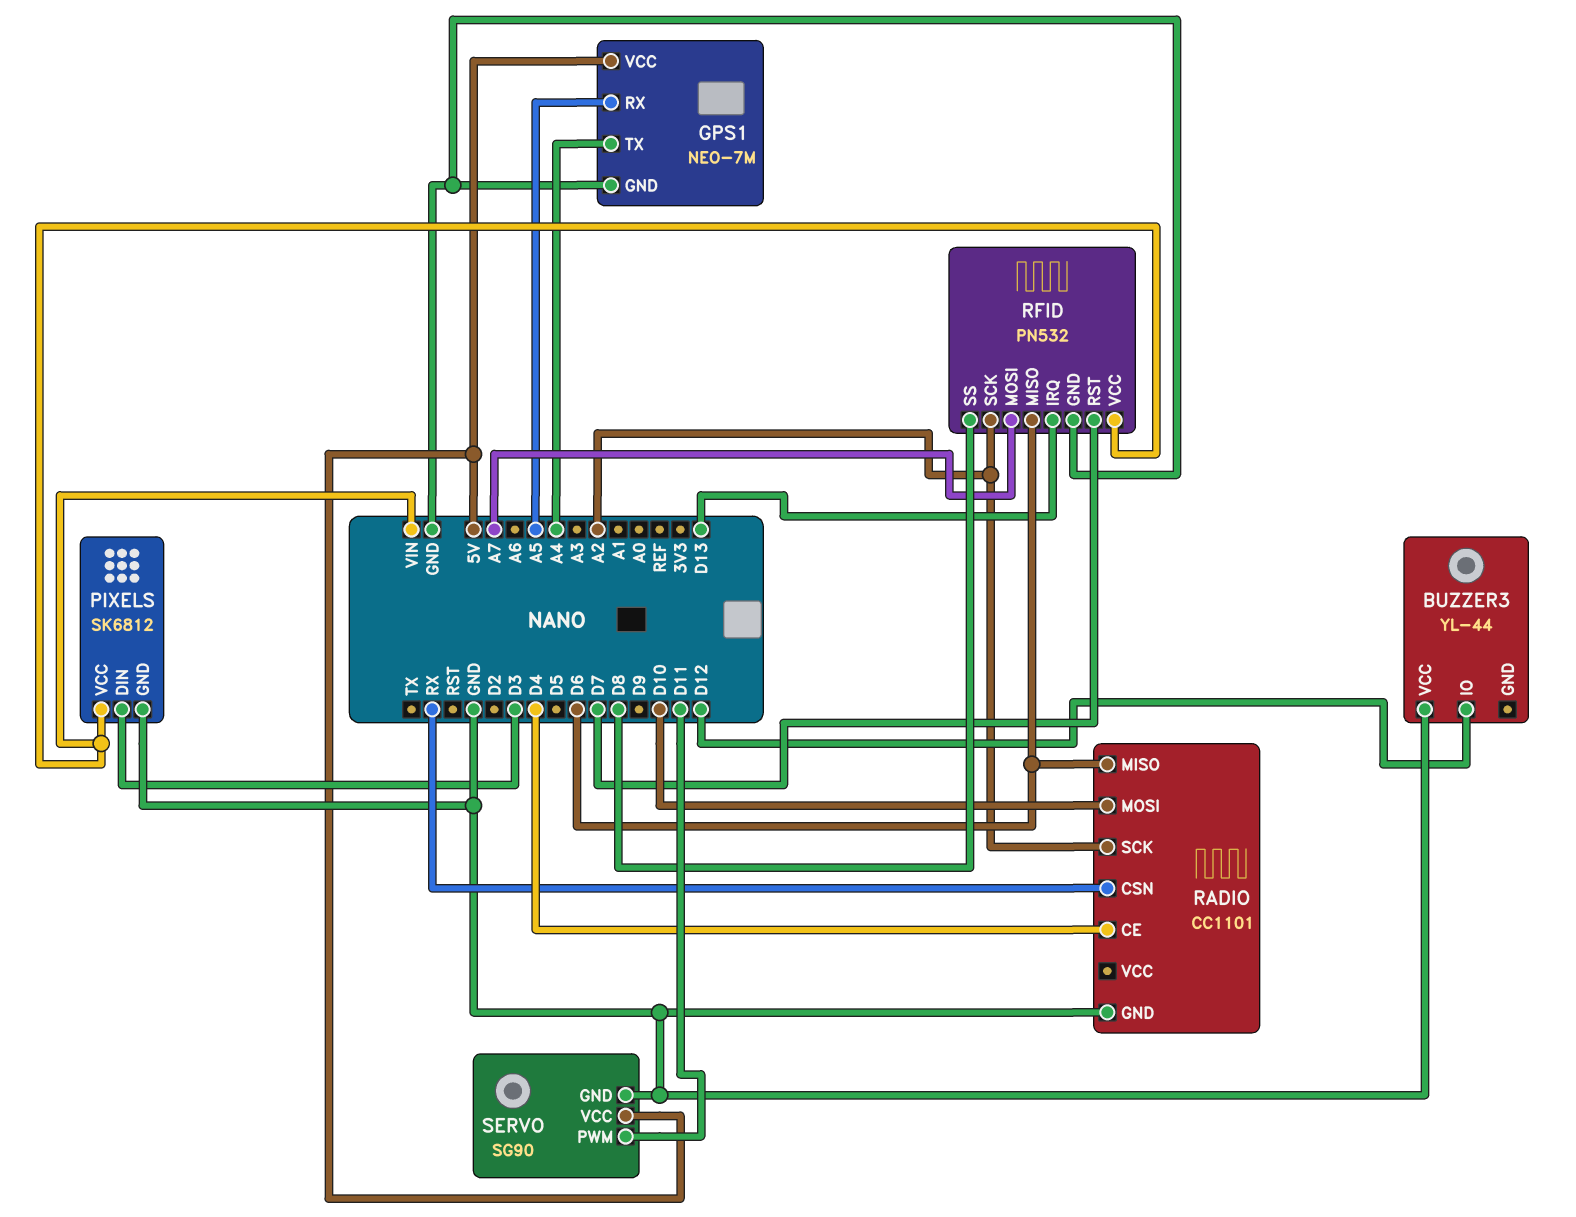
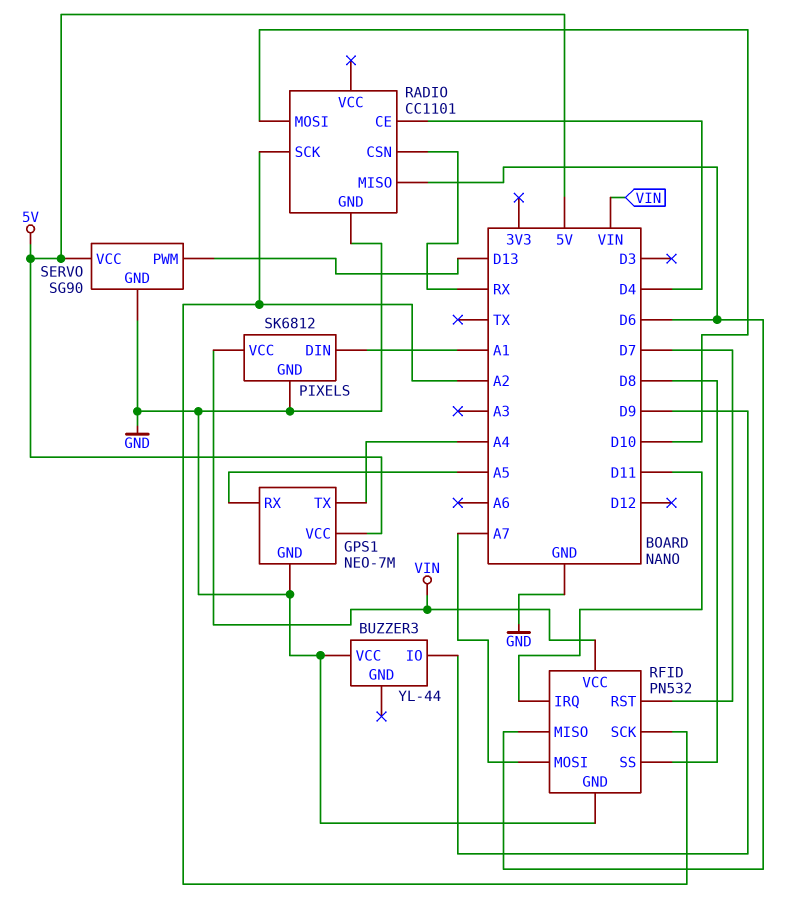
BUZZER3 pin IO: D12 -> D9
PIXELS pin DIN: D3 -> A1
RFID pin IRQ: D13 -> D11
SERVO pin PWM: D11 -> D13

